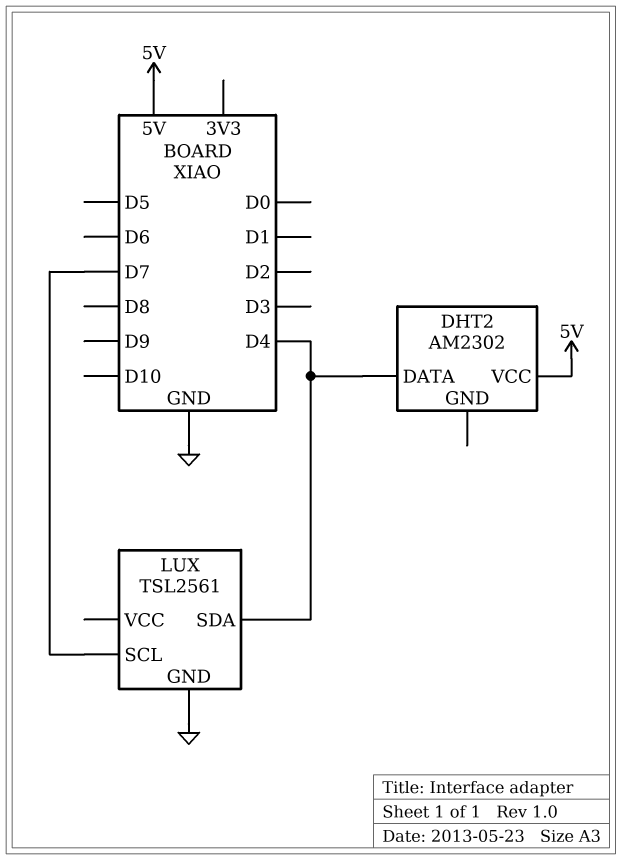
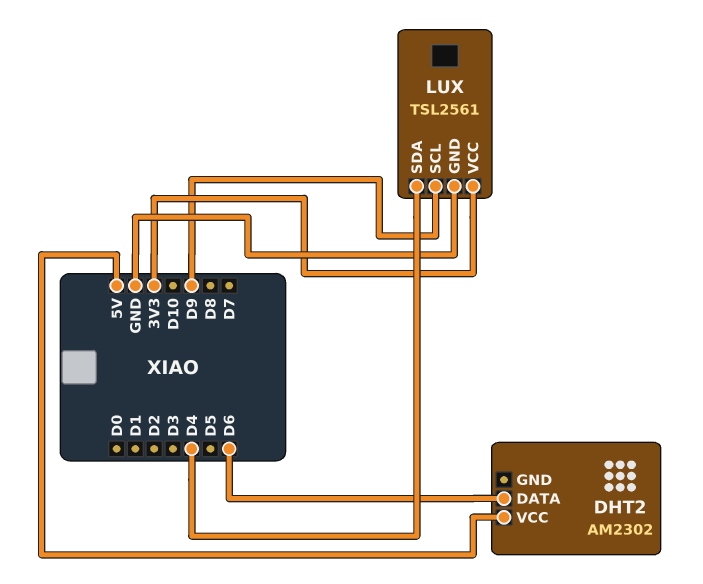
DHT2 pin DATA: D4 -> D6
LUX pin SCL: D7 -> D9
LUX pin VCC: none -> 3V3

